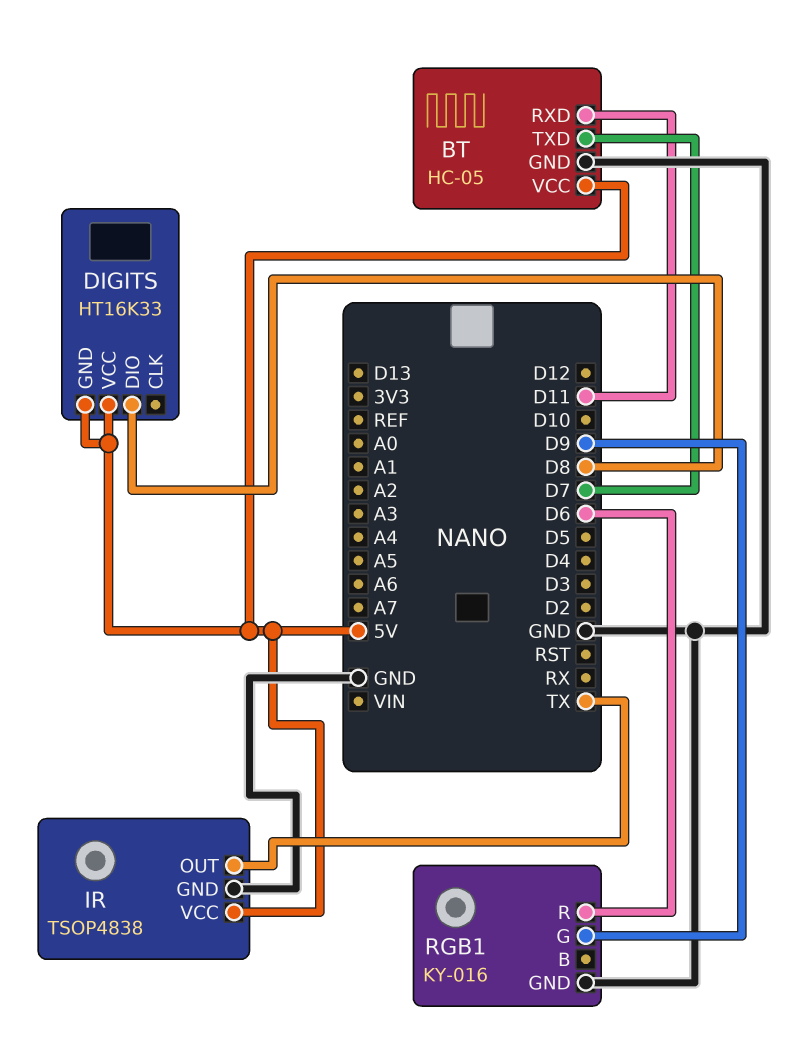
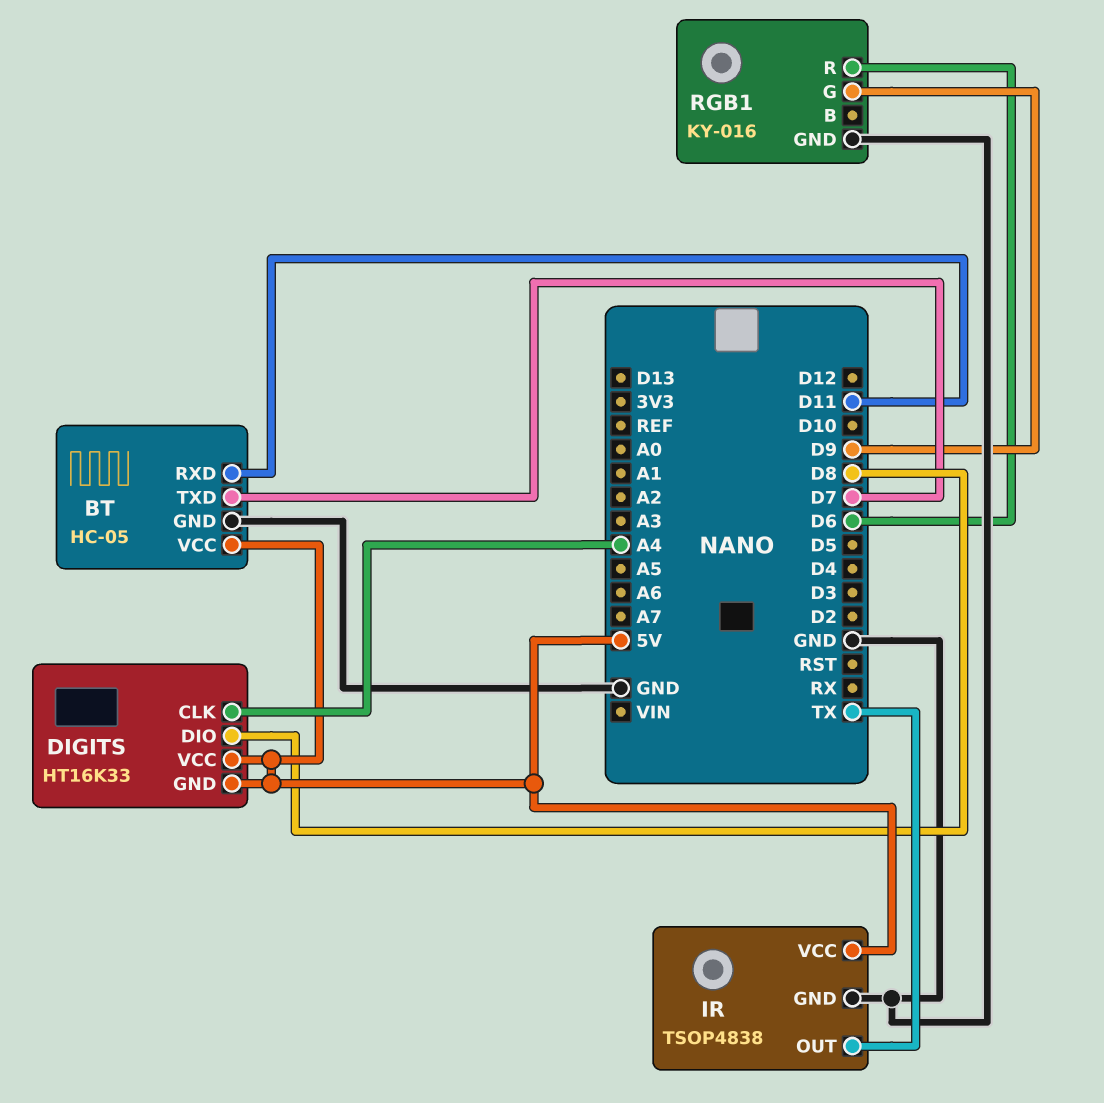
DIGITS pin CLK: none -> A4

